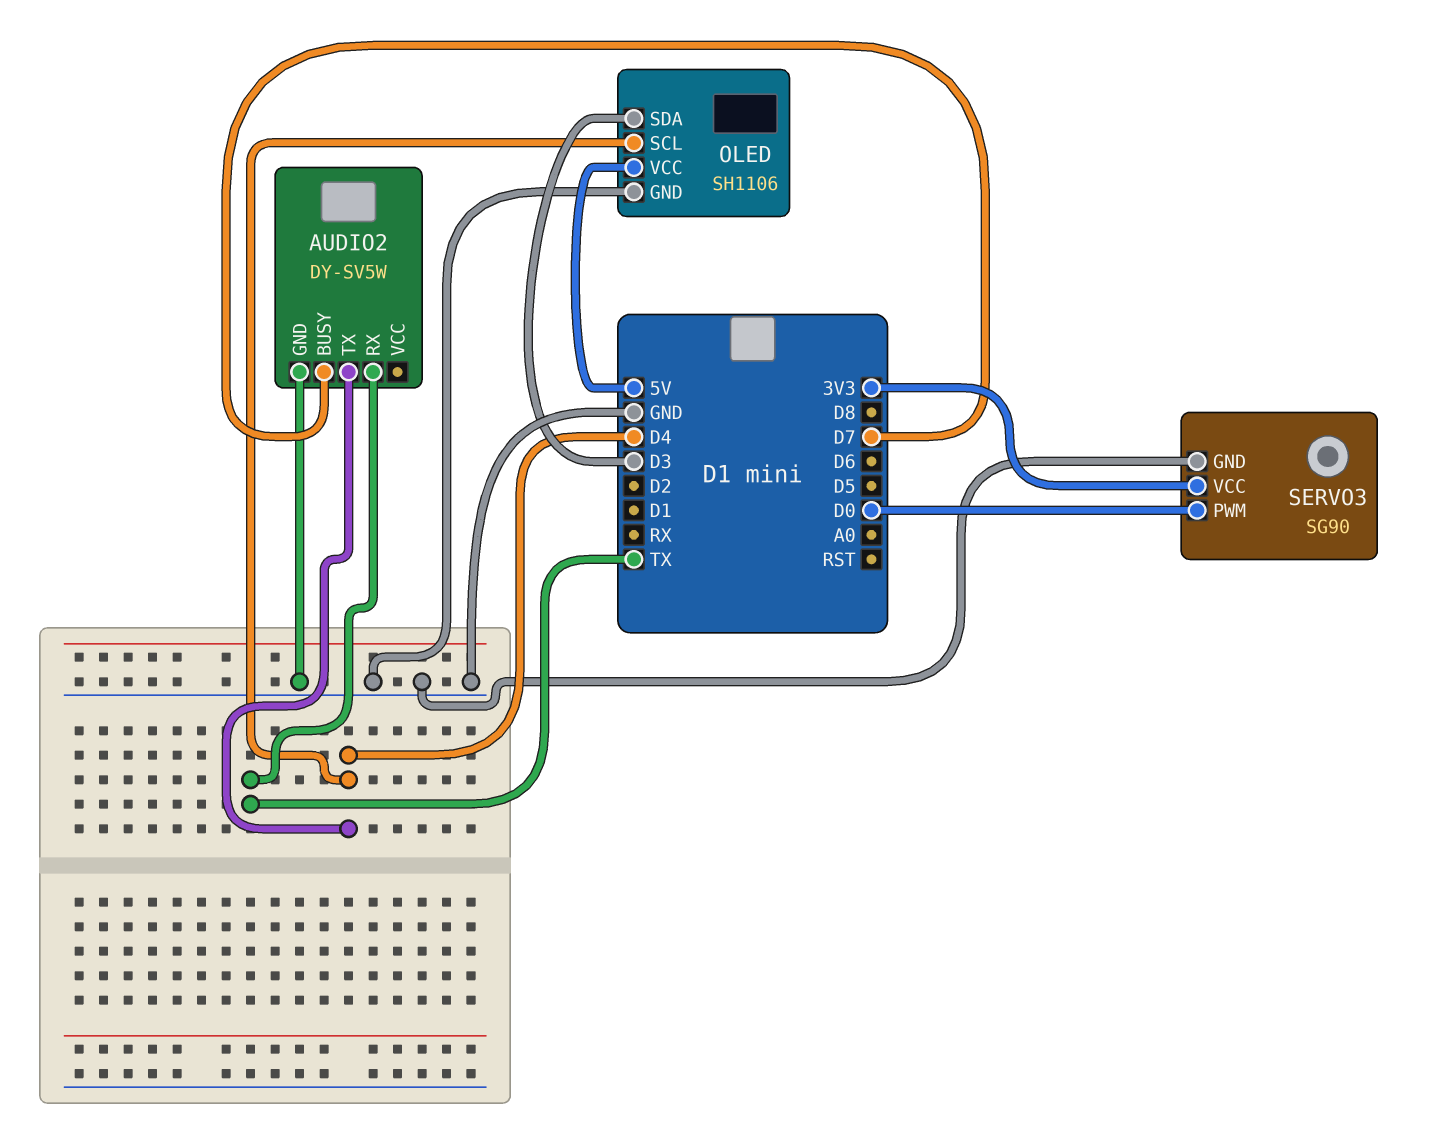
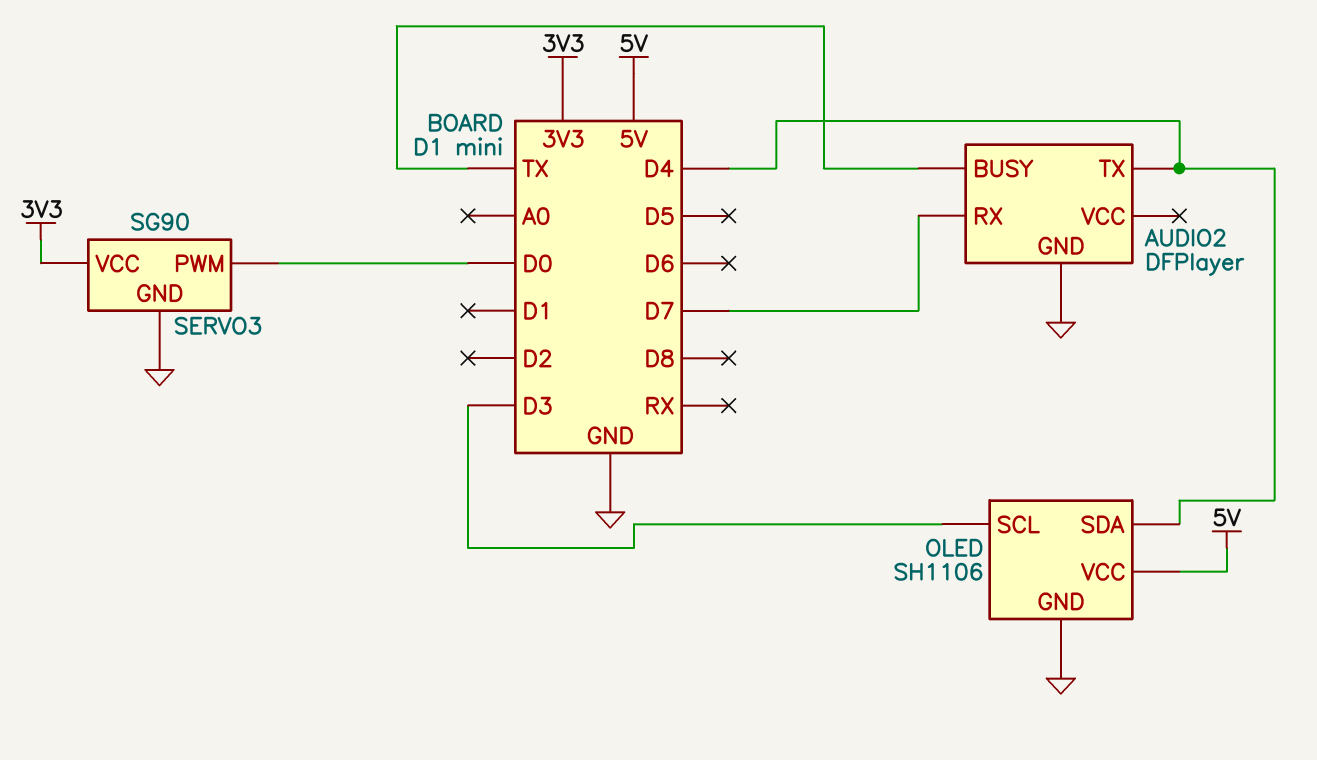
AUDIO2: DY-SV5W -> DFPlayer
AUDIO2 pin BUSY: D7 -> TX
AUDIO2 pin RX: TX -> D7
OLED pin SCL: D4 -> D3
OLED pin SDA: D3 -> D4

